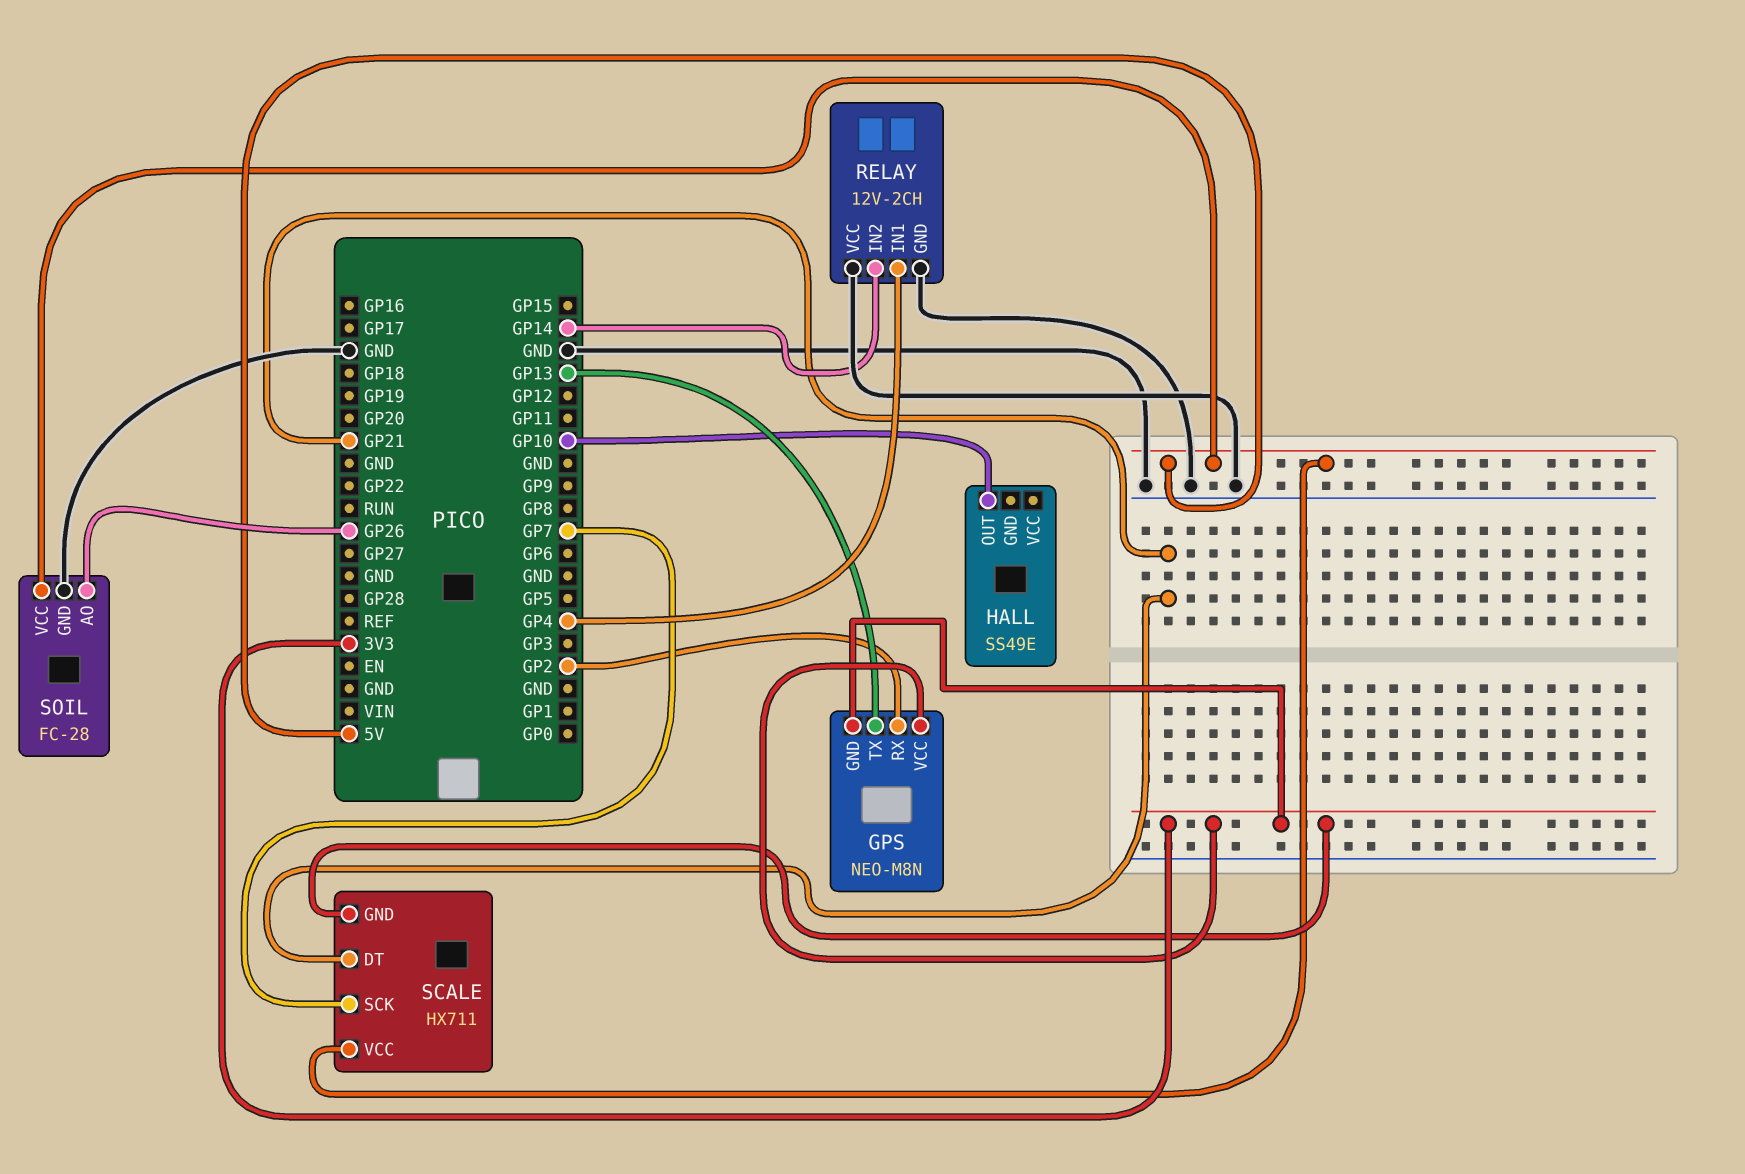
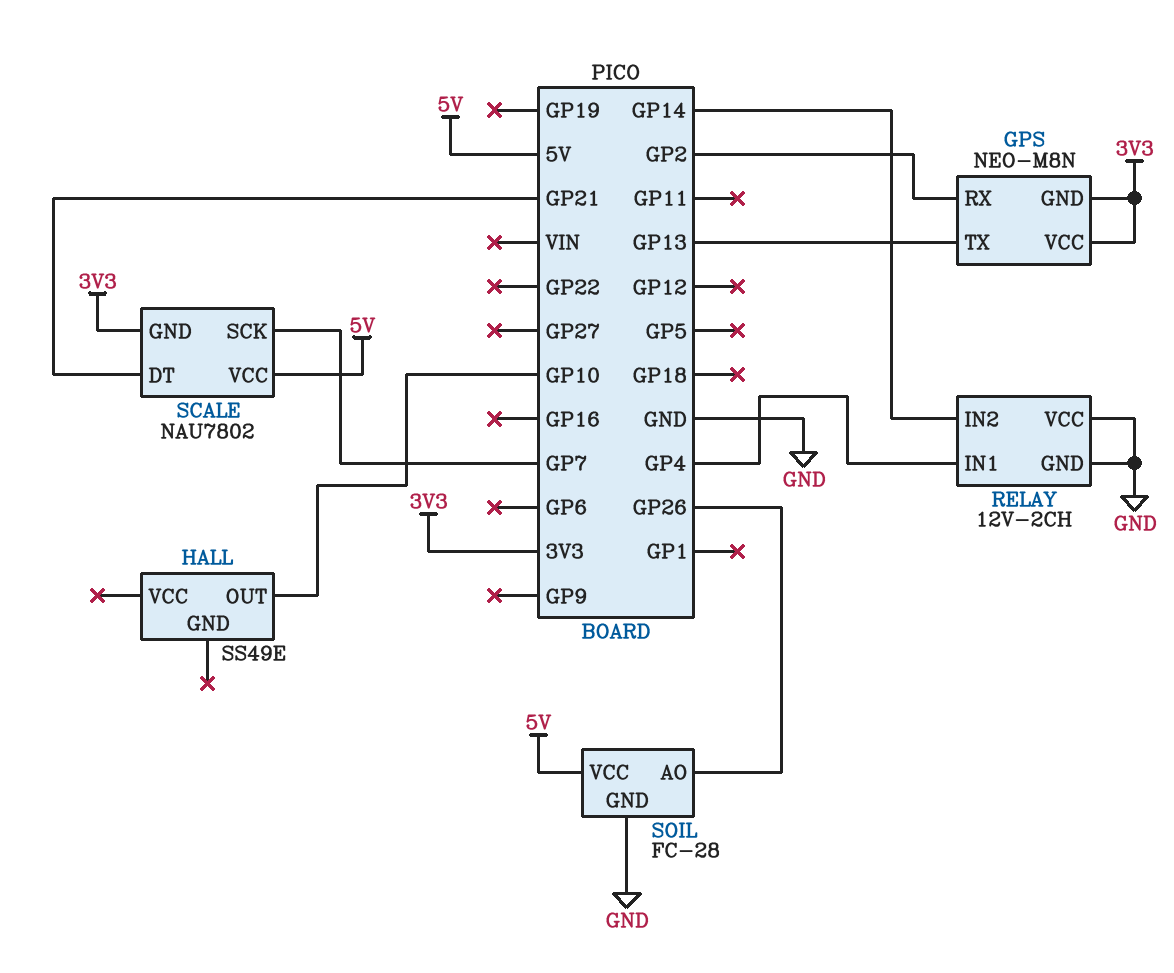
SCALE: HX711 -> NAU7802

